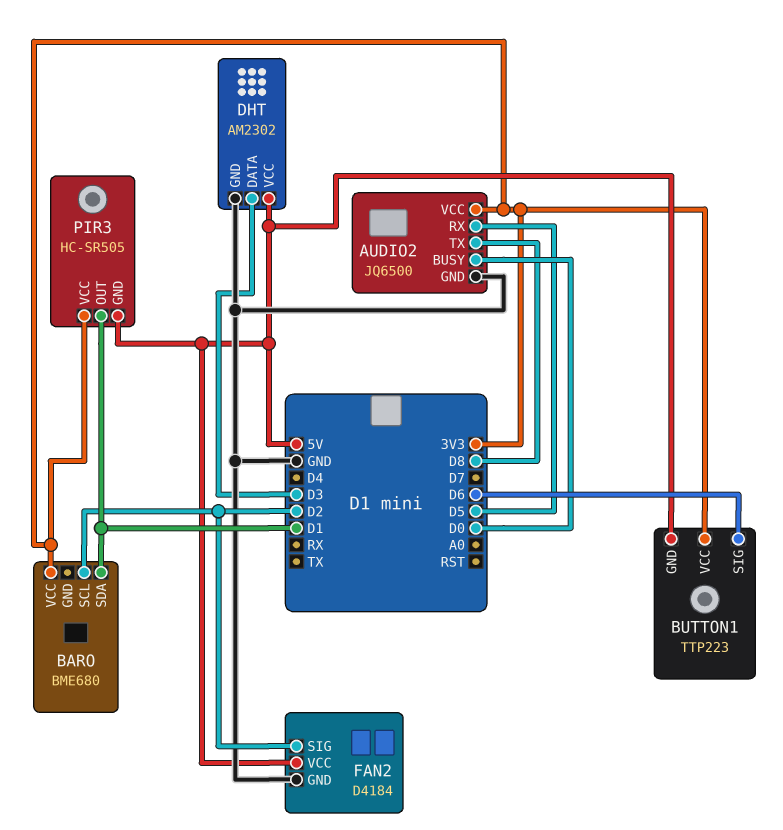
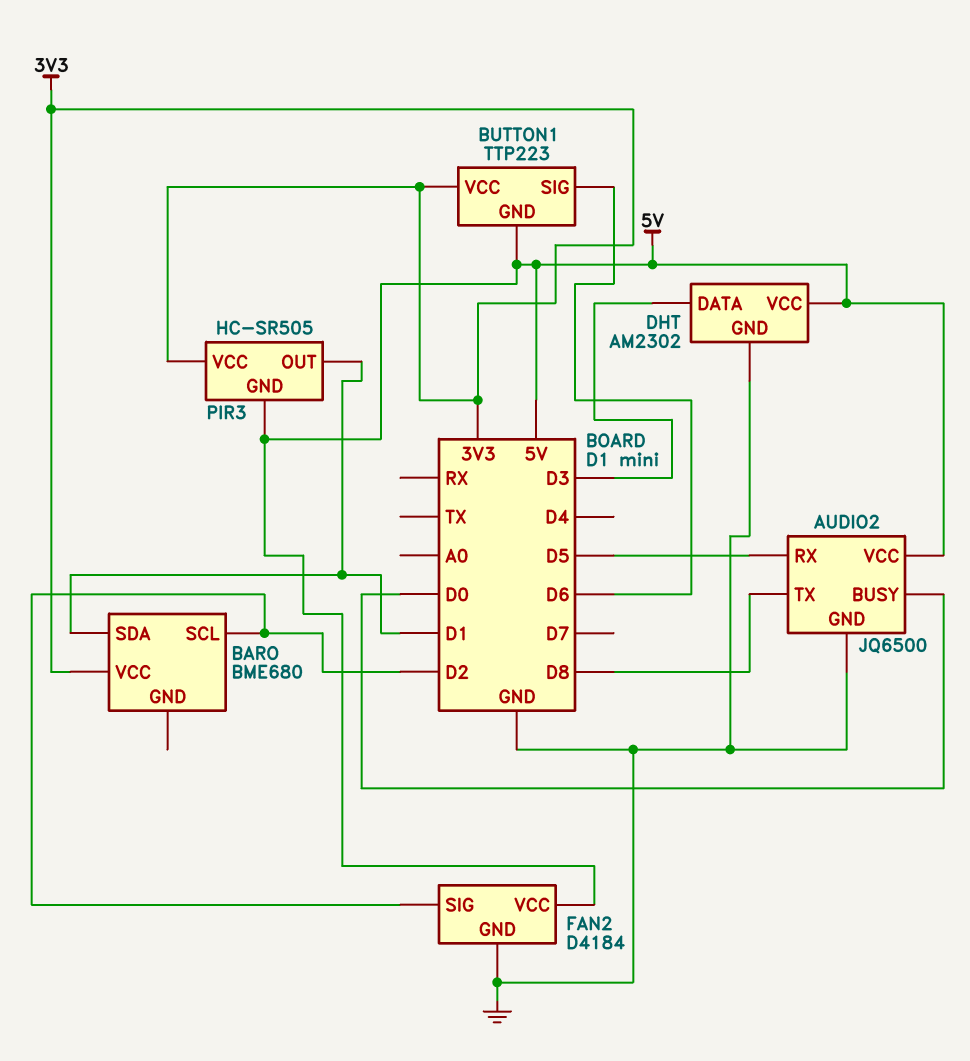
AUDIO2 pin VCC: 3V3 -> 5V

